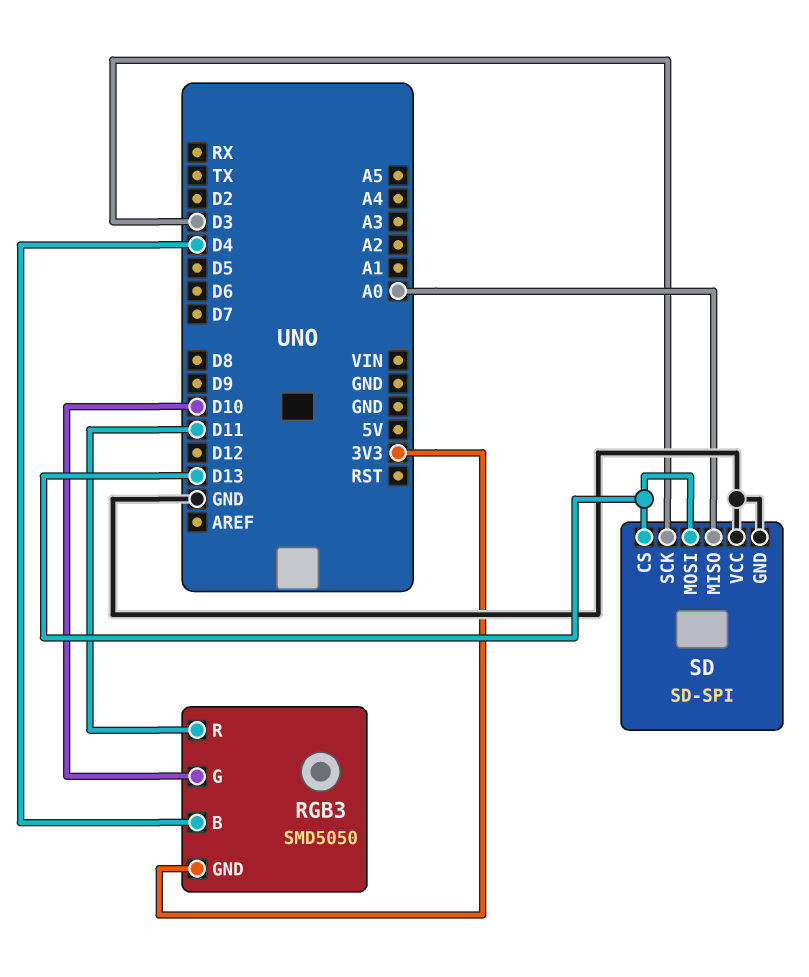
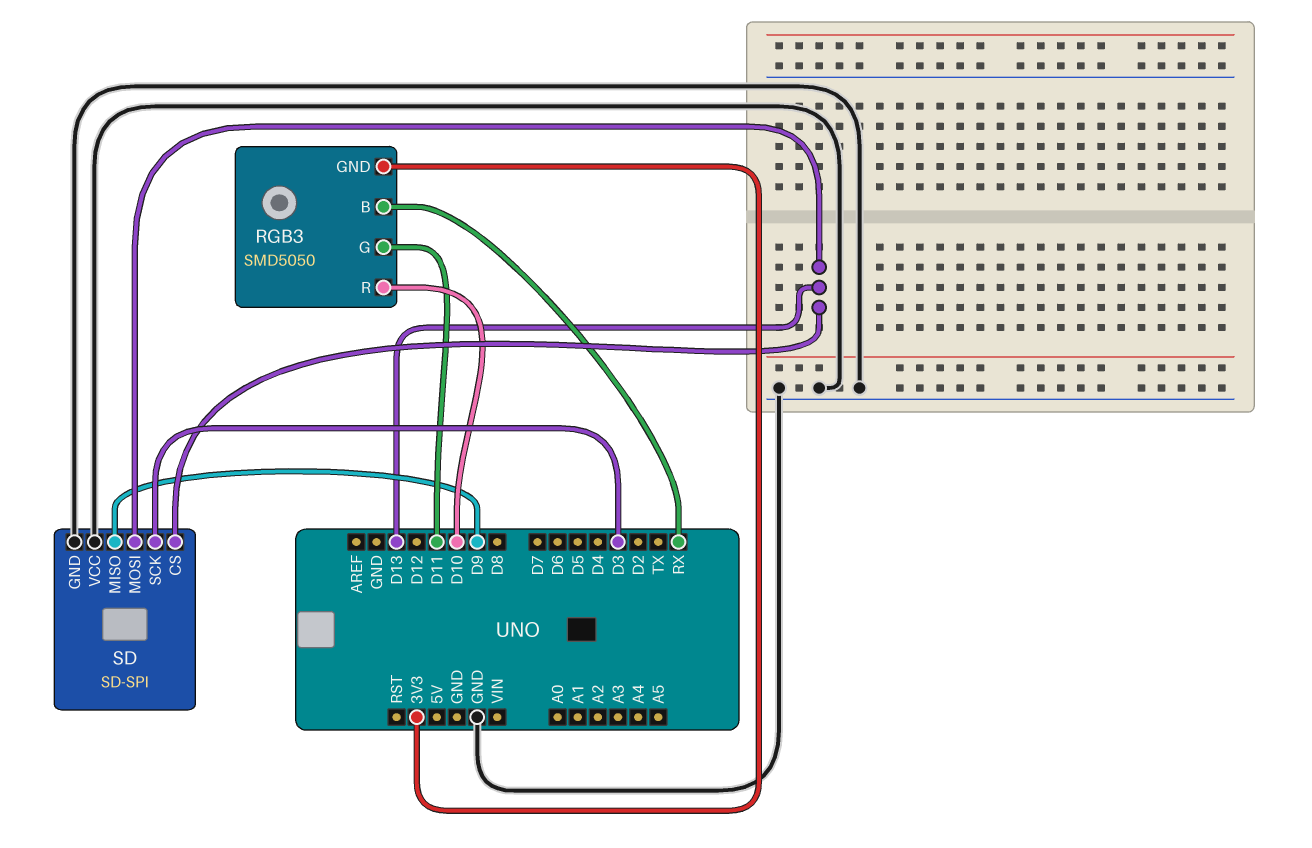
RGB3 pin B: D4 -> RX
RGB3 pin G: D10 -> D11
RGB3 pin R: D11 -> D10
SD pin MISO: A0 -> D9

